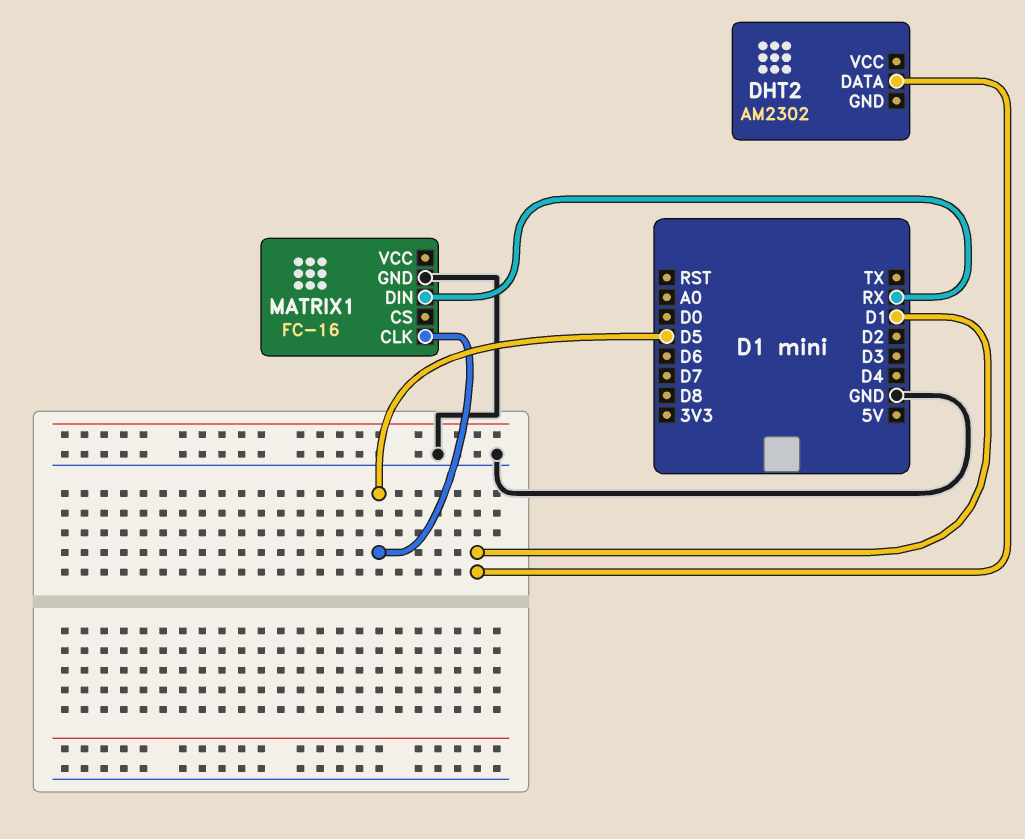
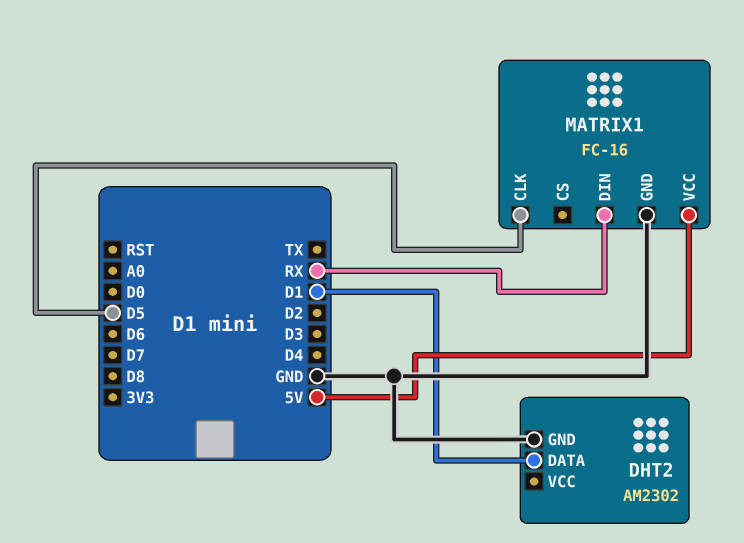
DHT2 pin GND: none -> GND
MATRIX1 pin VCC: none -> 5V

